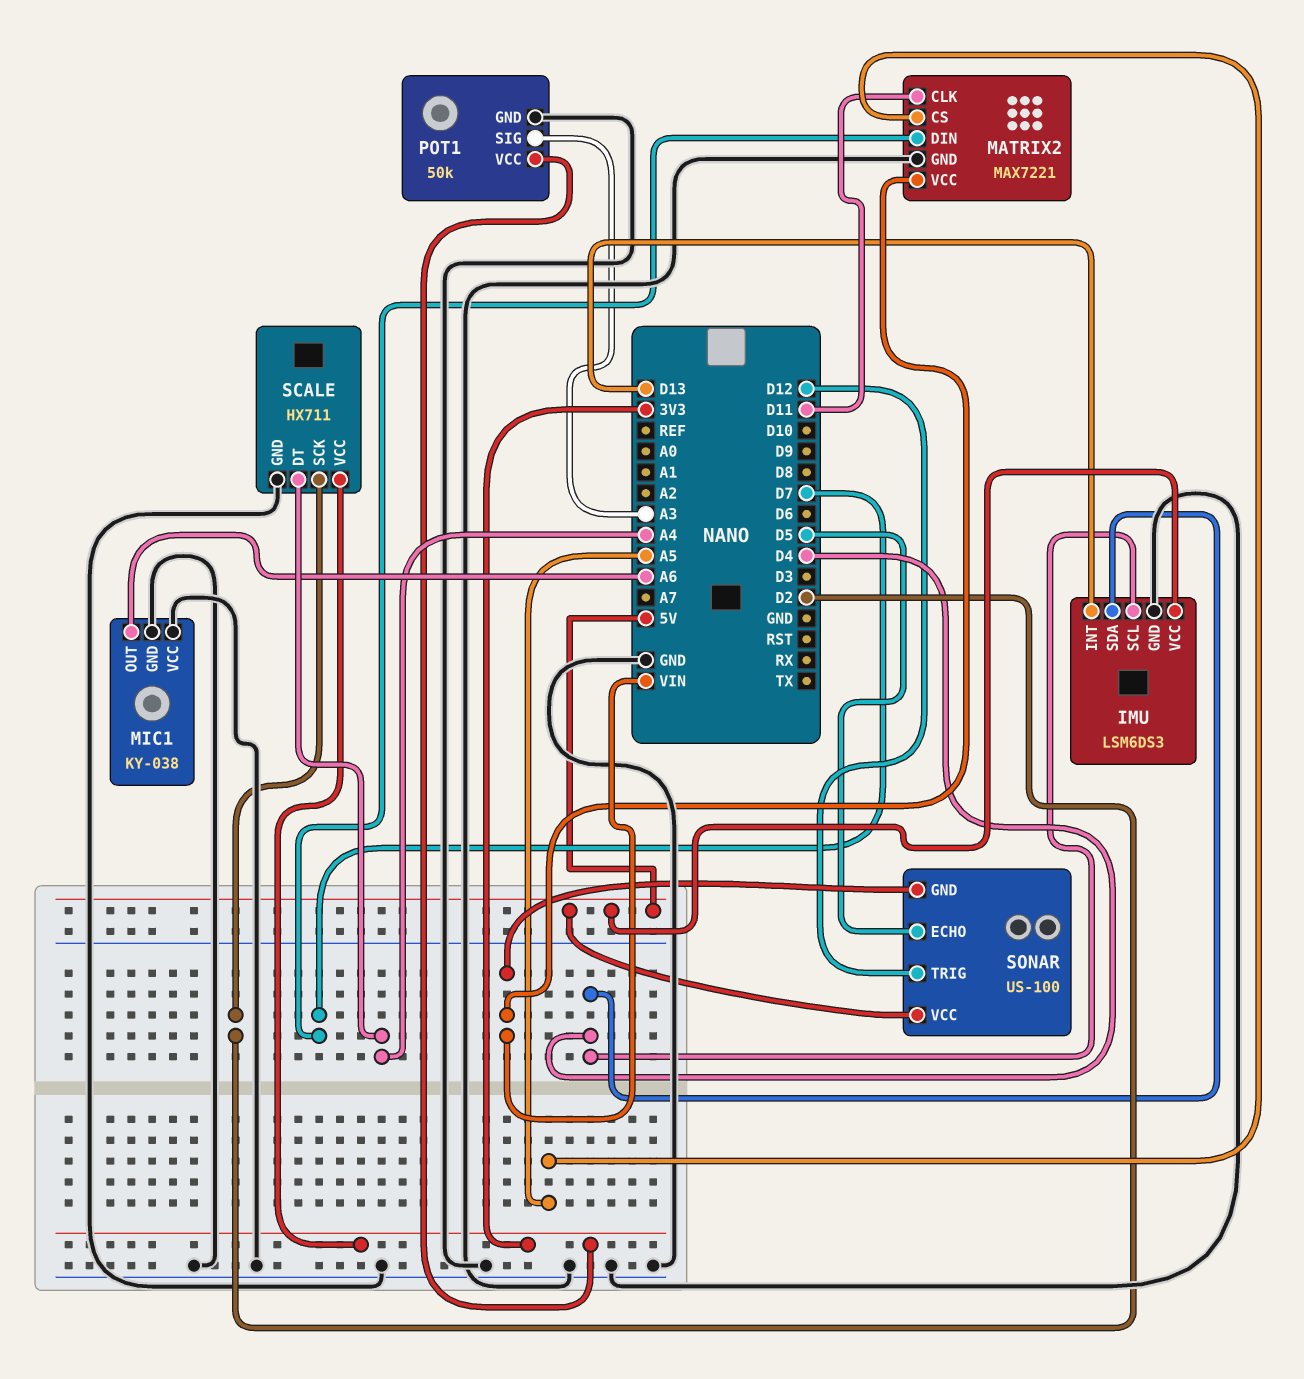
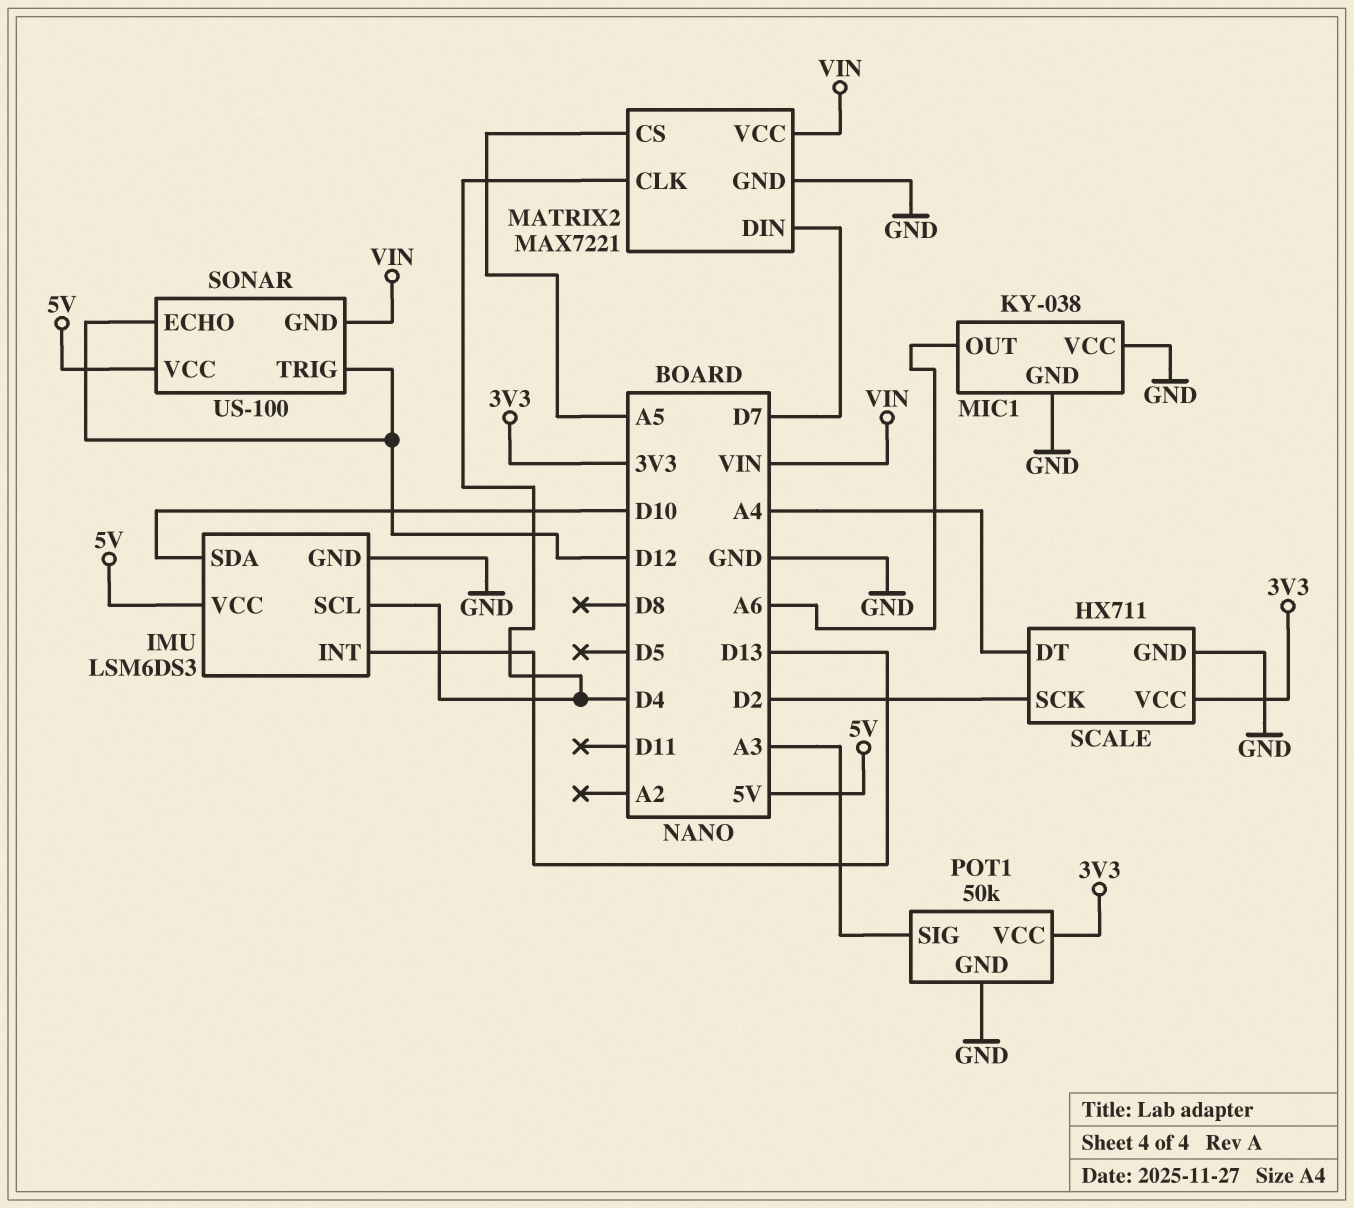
IMU pin SDA: D4 -> D10
MATRIX2 pin CLK: D11 -> D4
SONAR pin ECHO: D5 -> D12

